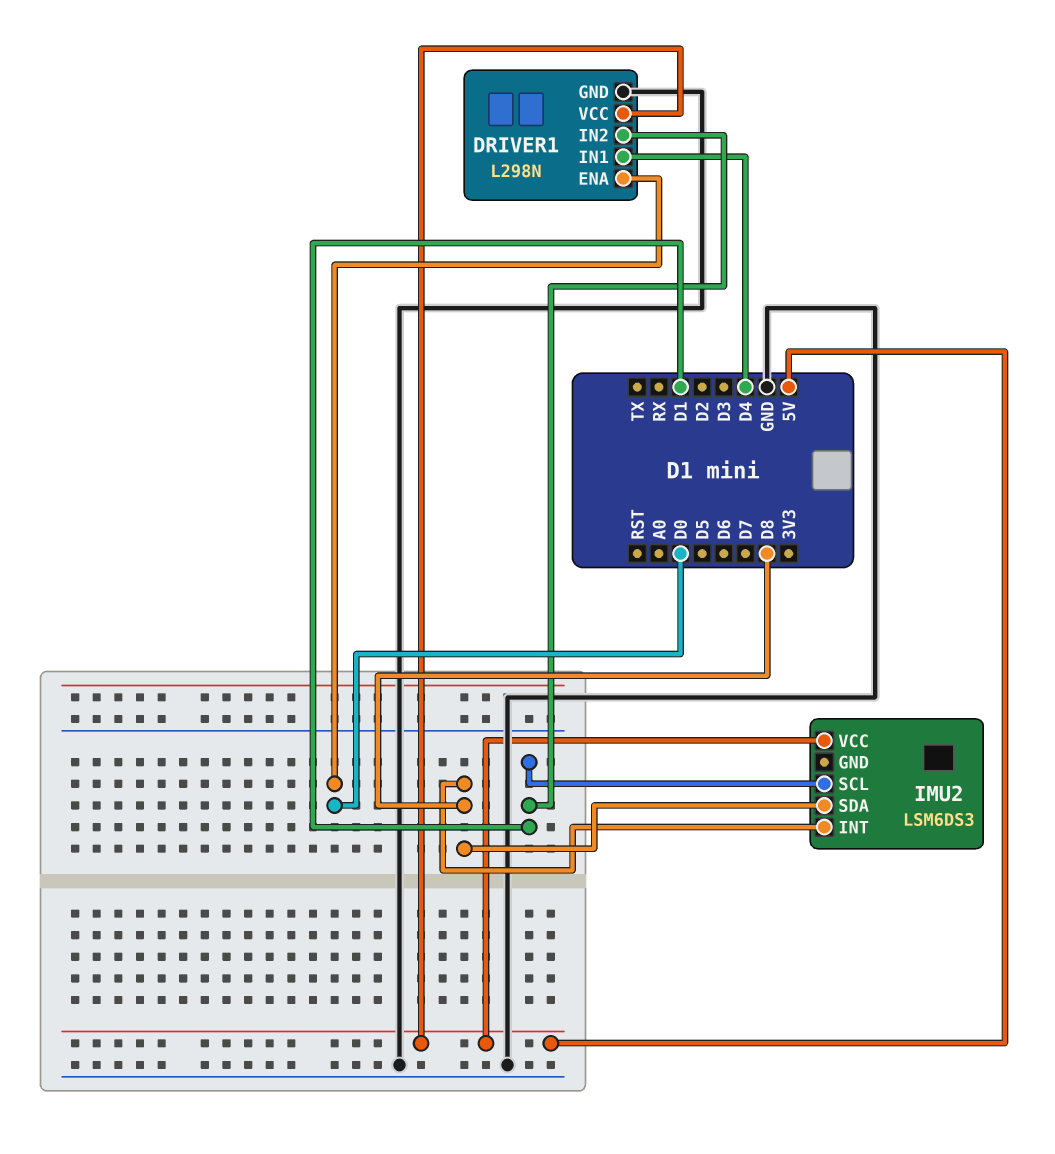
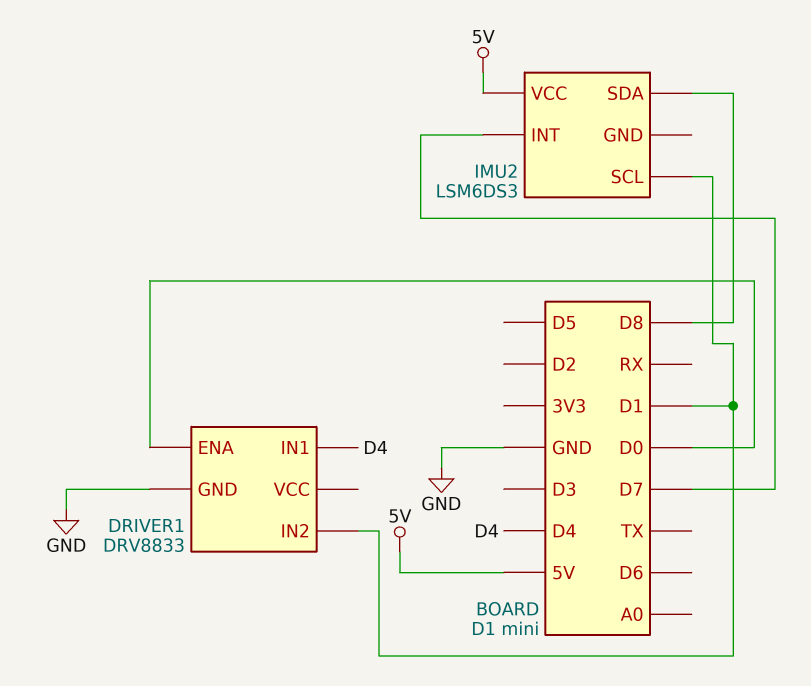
DRIVER1: L298N -> DRV8833
DRIVER1 pin VCC: 5V -> none
IMU2 pin INT: D8 -> D7

